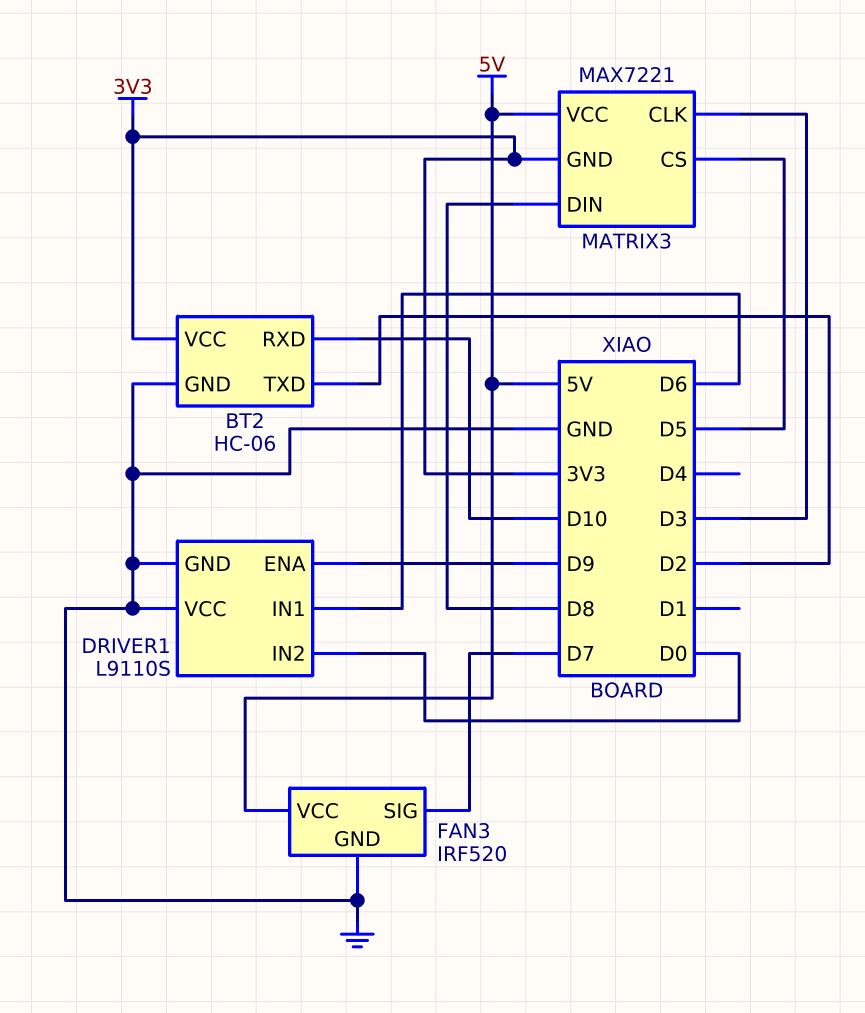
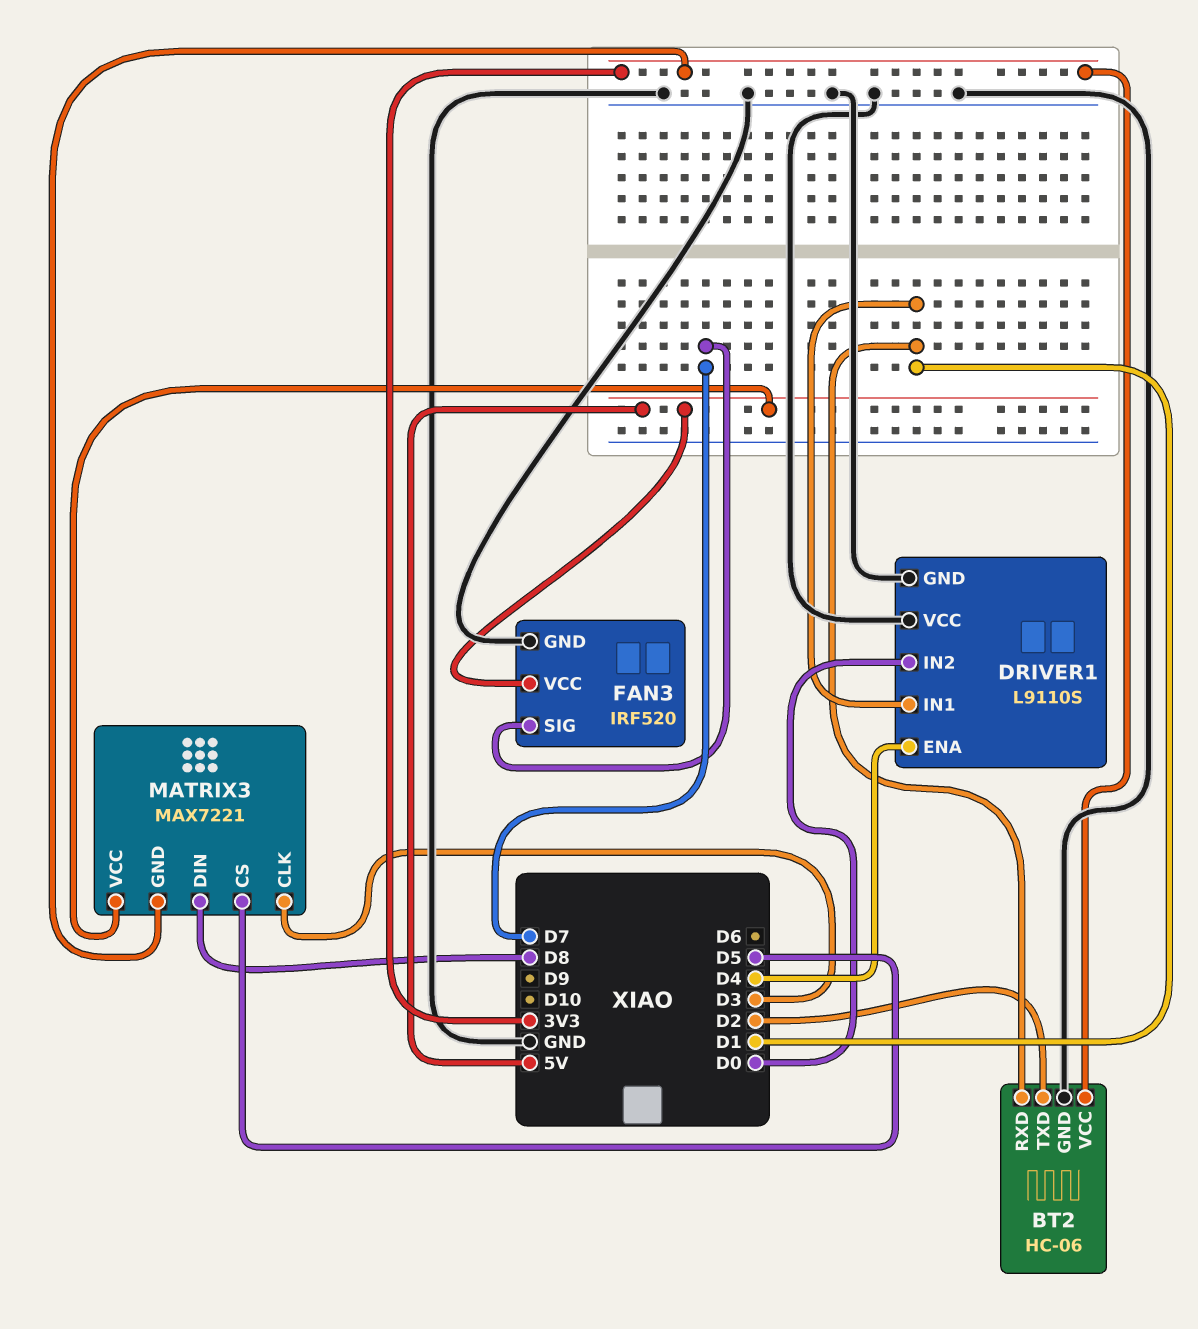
BT2 pin RXD: D10 -> D1
DRIVER1 pin ENA: D9 -> D4
DRIVER1 pin IN1: D6 -> D1

